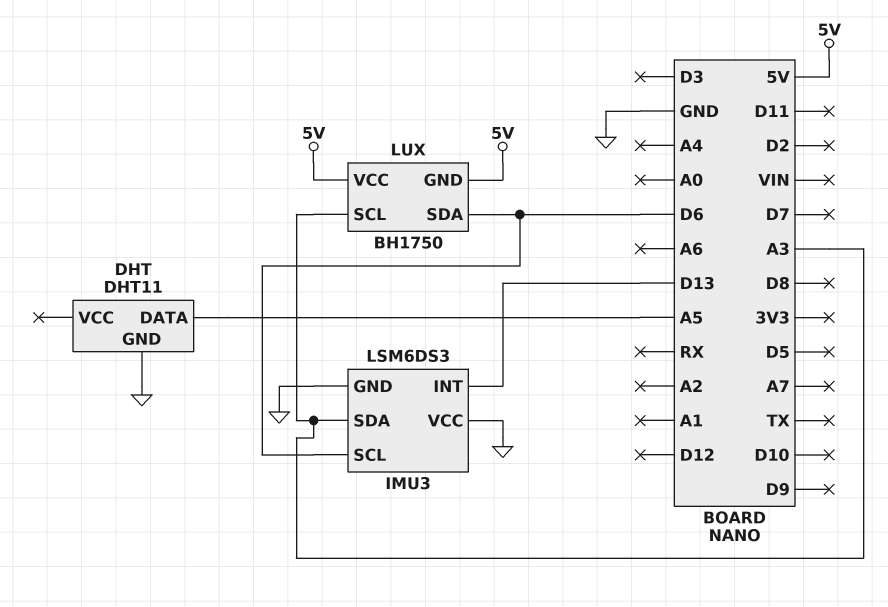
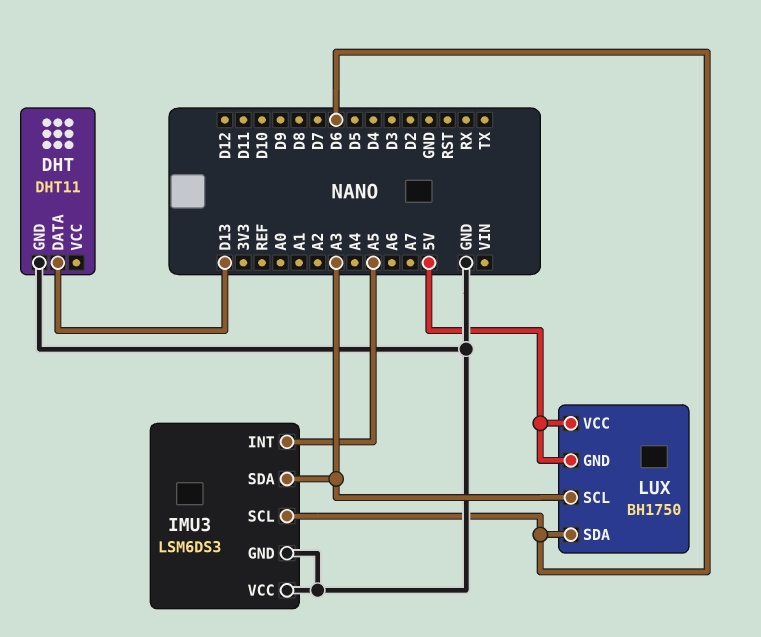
DHT pin DATA: A5 -> D13
IMU3 pin INT: D13 -> A5

